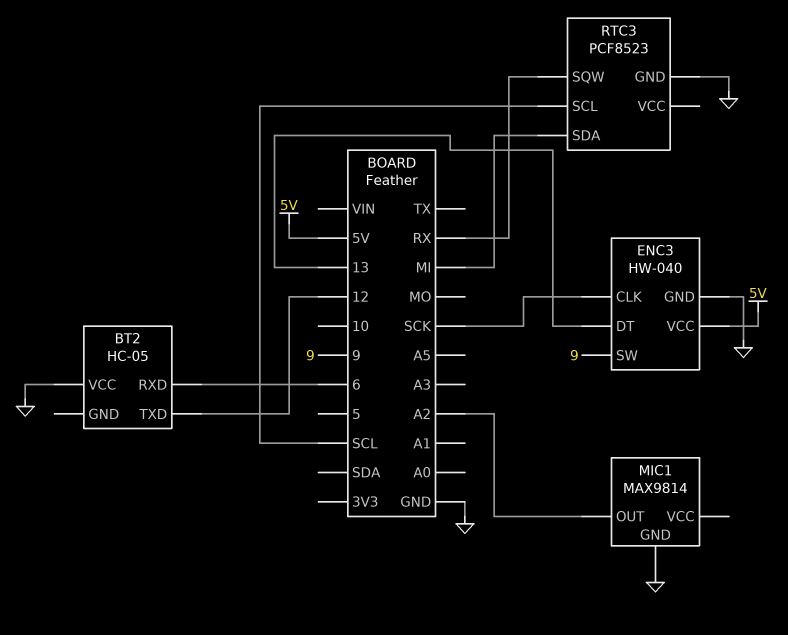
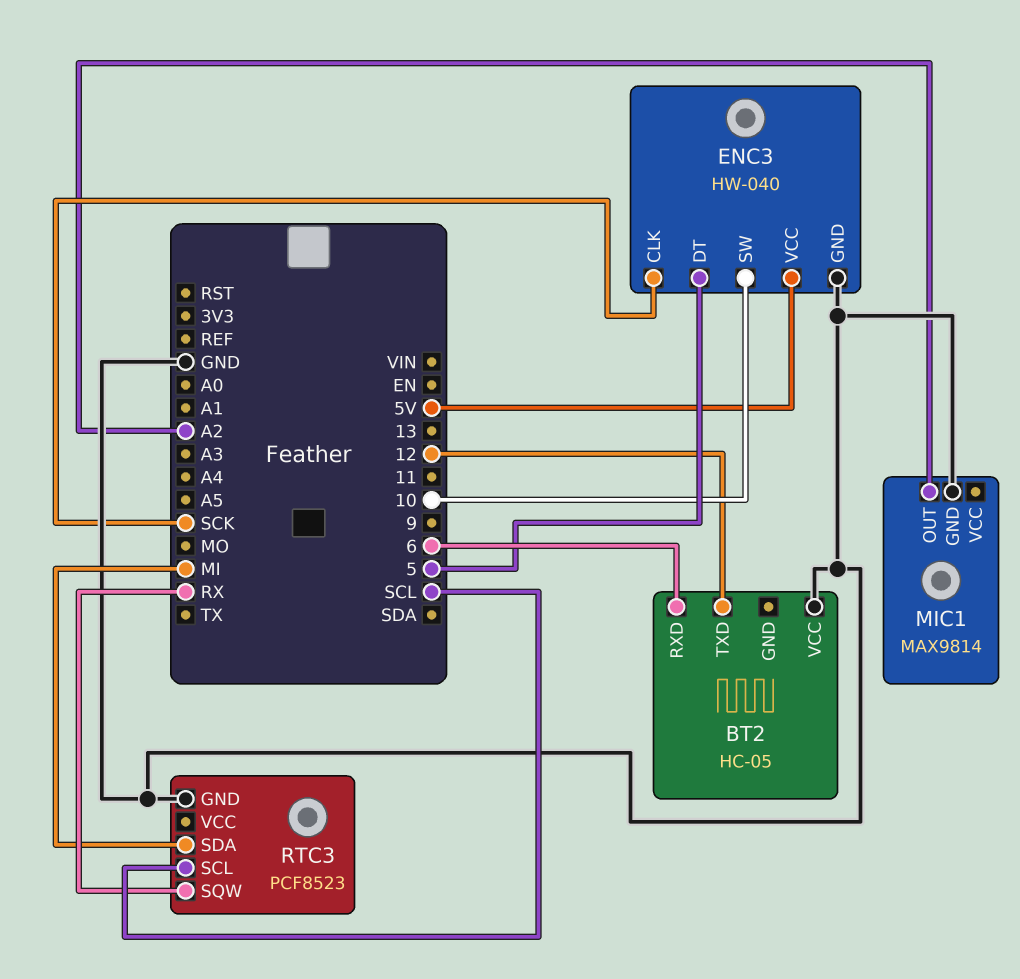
ENC3 pin DT: 13 -> 5
ENC3 pin SW: 9 -> 10

